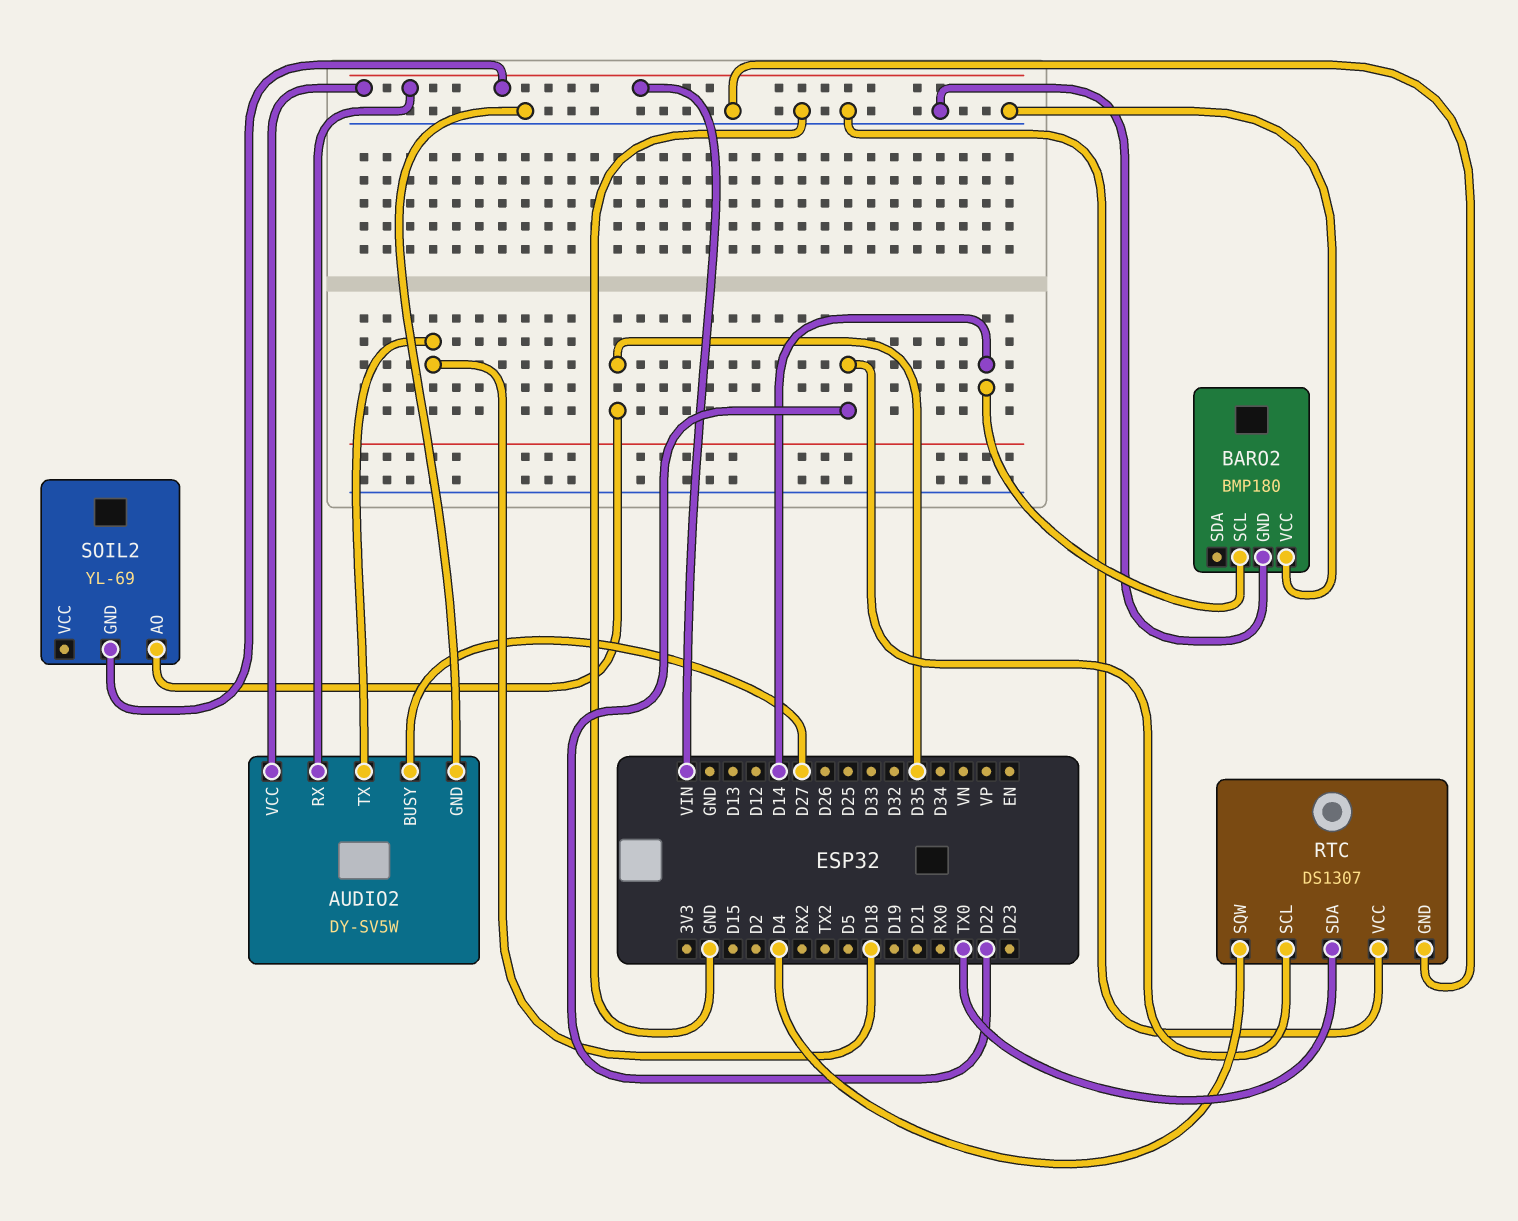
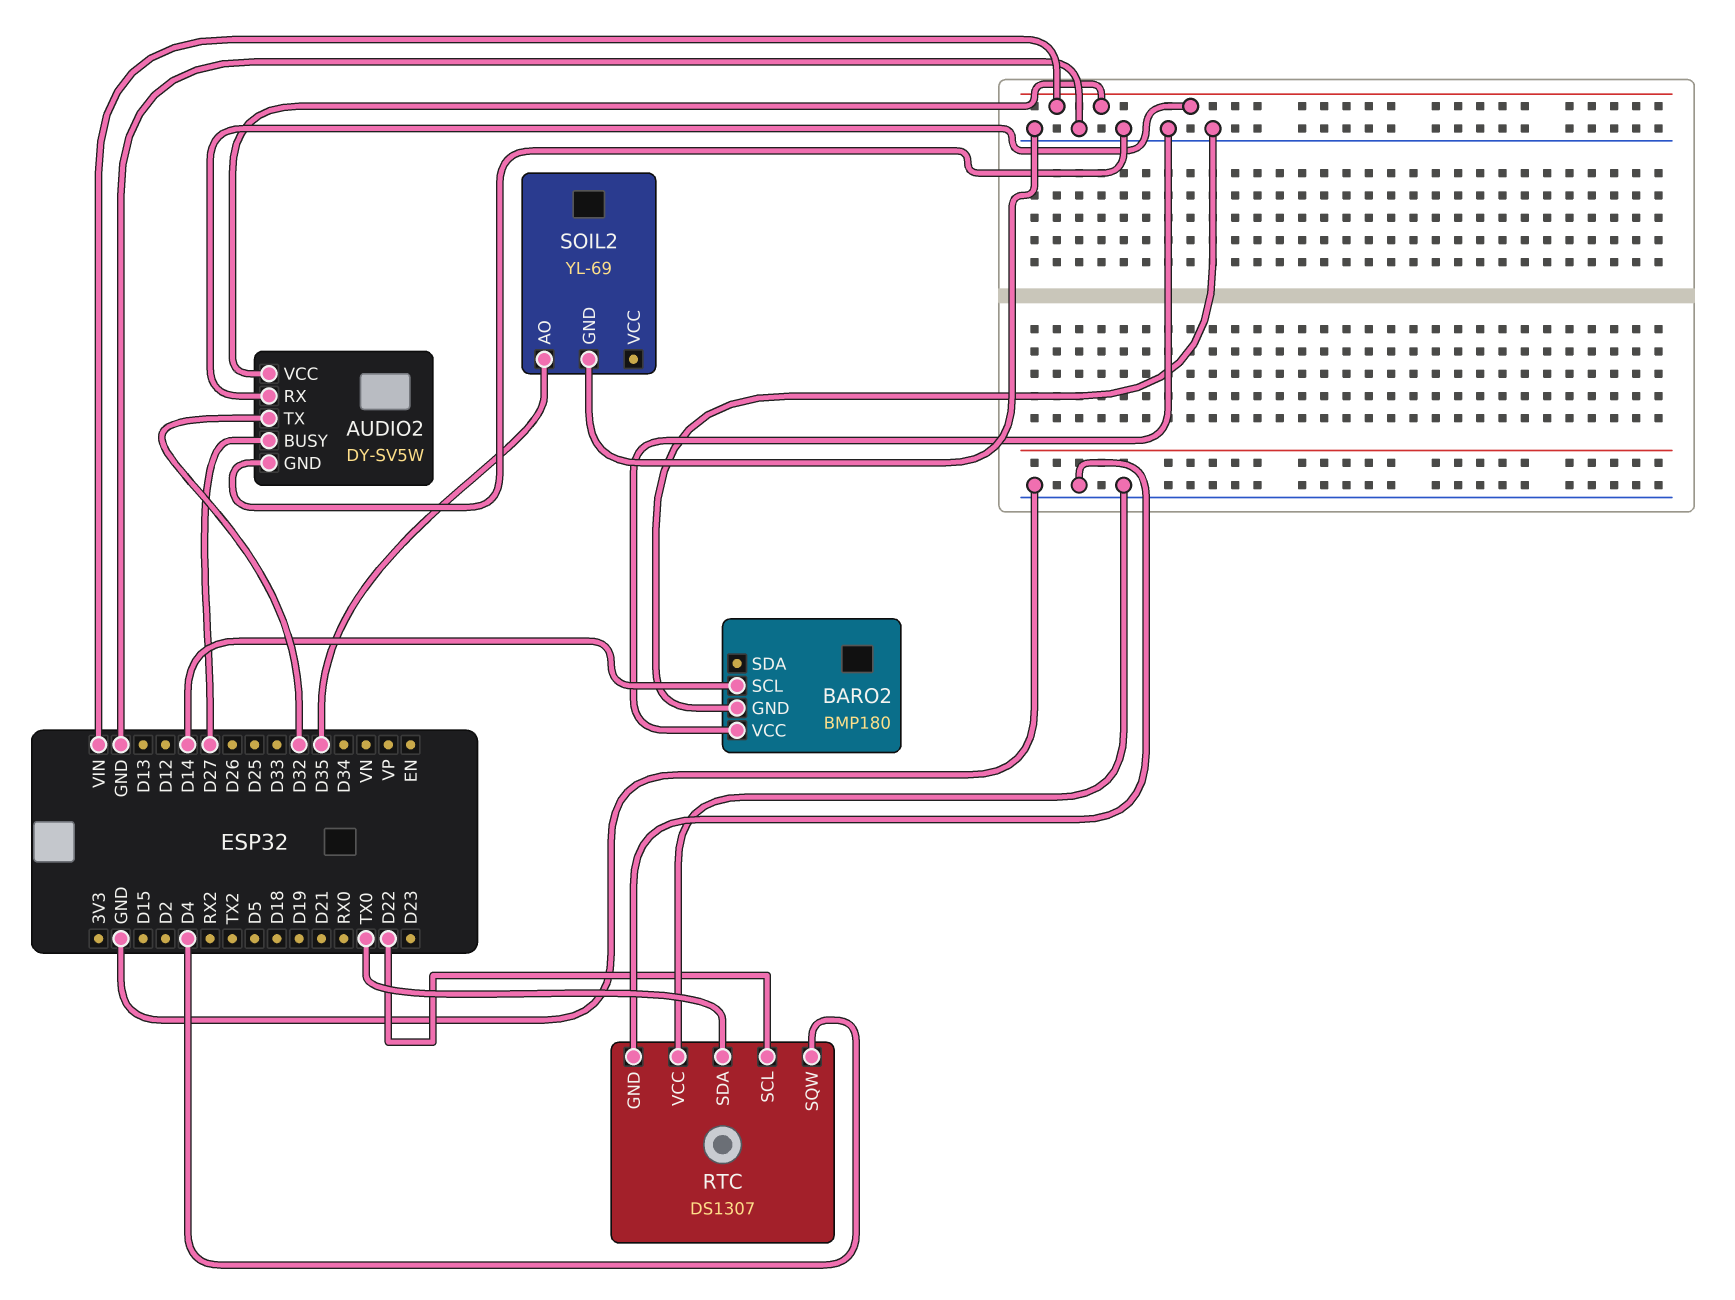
AUDIO2 pin TX: D18 -> D32
SOIL2 pin GND: VIN -> GND

